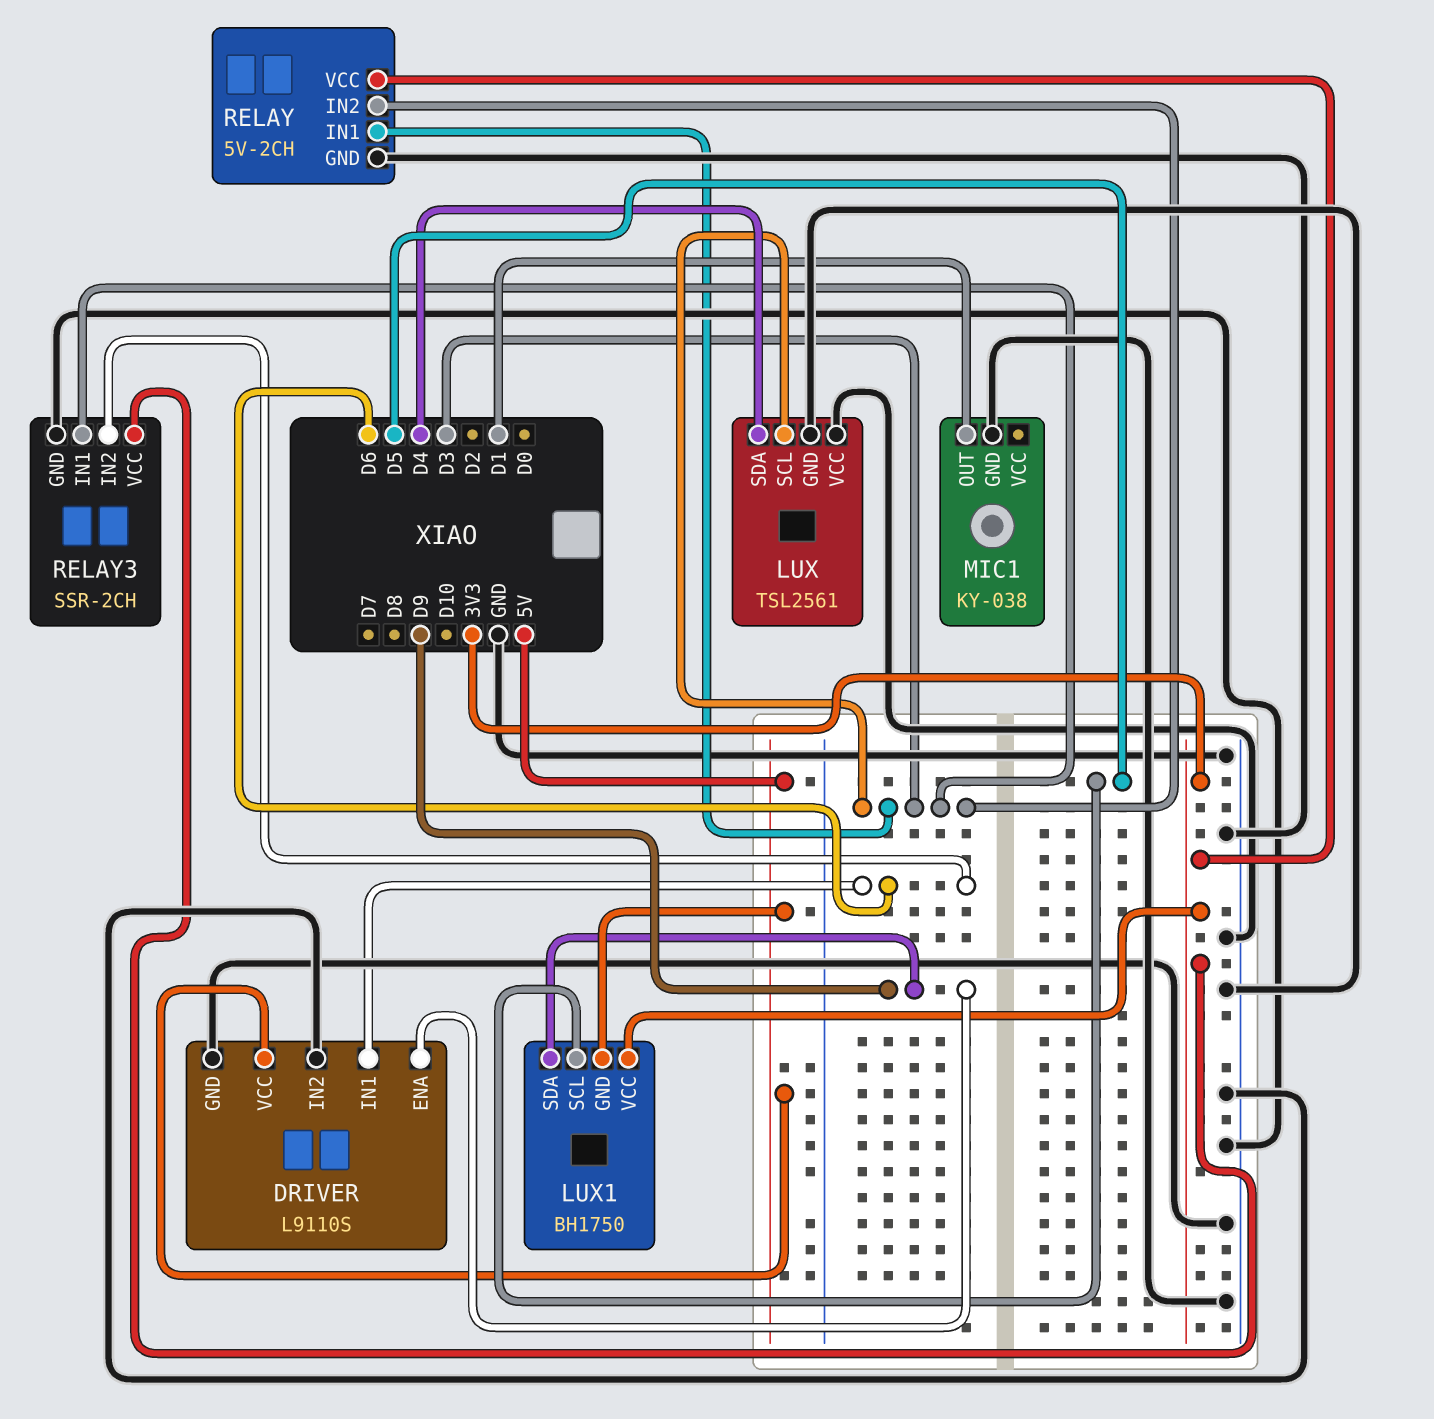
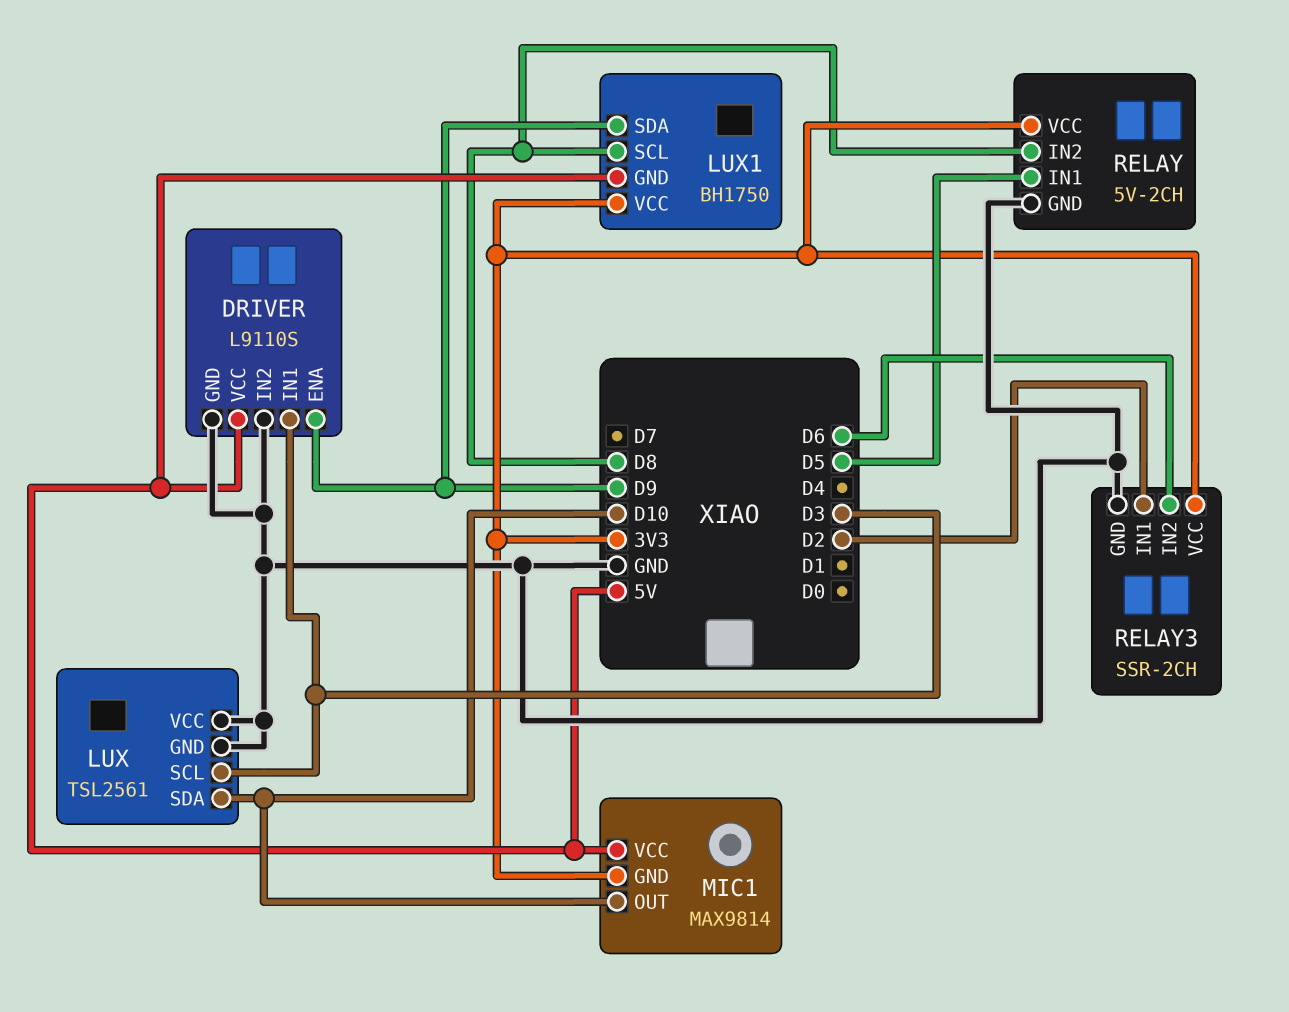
DRIVER pin IN1: D6 -> D3
LUX pin SDA: D4 -> D10
LUX1 pin SCL: D5 -> D8
MIC1: KY-038 -> MAX9814
MIC1 pin GND: GND -> 3V3
MIC1 pin OUT: D1 -> D10
MIC1 pin VCC: none -> 5V
RELAY pin IN1: D3 -> D5
RELAY pin IN2: D3 -> D8
RELAY3 pin IN1: D3 -> D2

